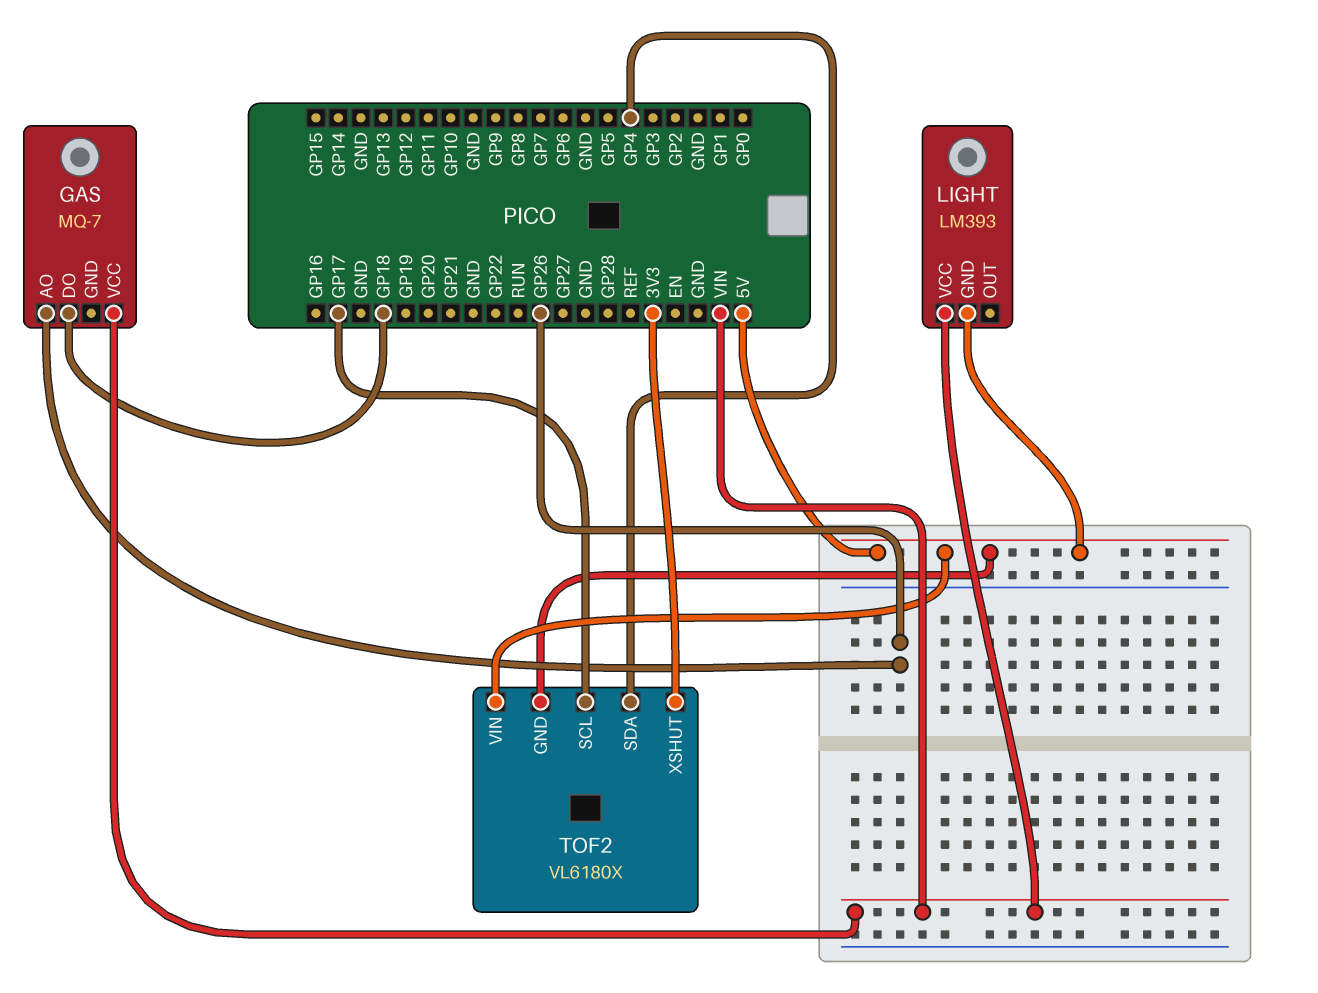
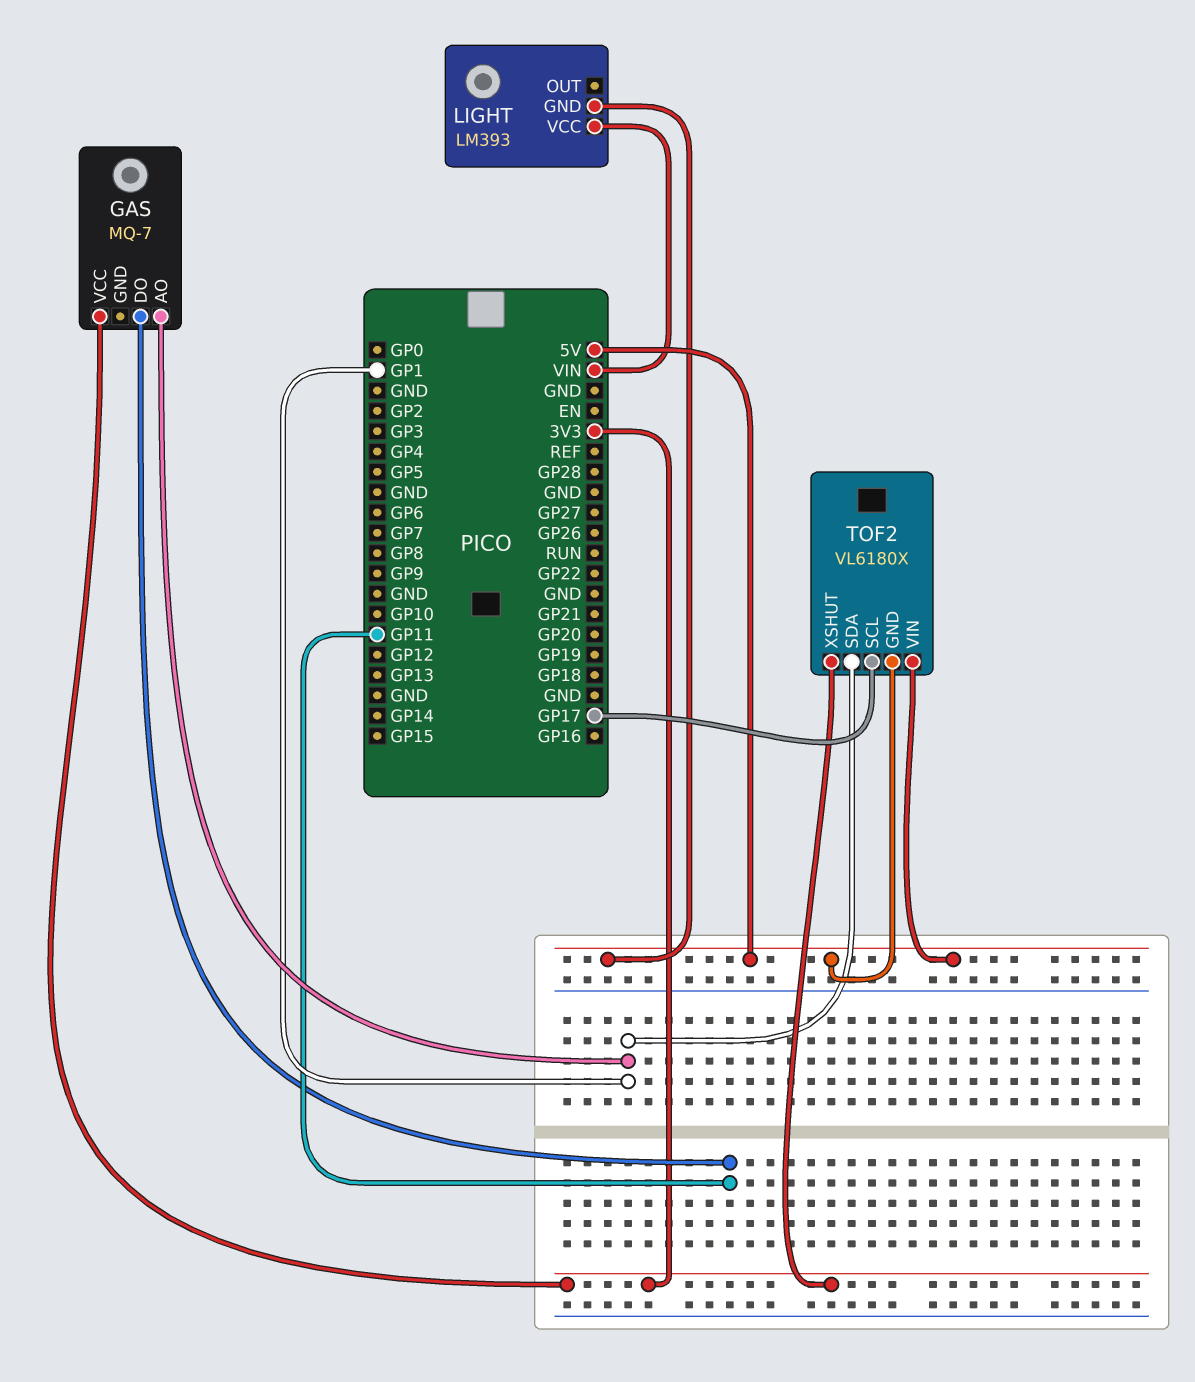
GAS pin AO: GP26 -> GP1
GAS pin DO: GP18 -> GP11
GAS pin VCC: VIN -> 3V3
TOF2 pin SDA: GP4 -> GP1

